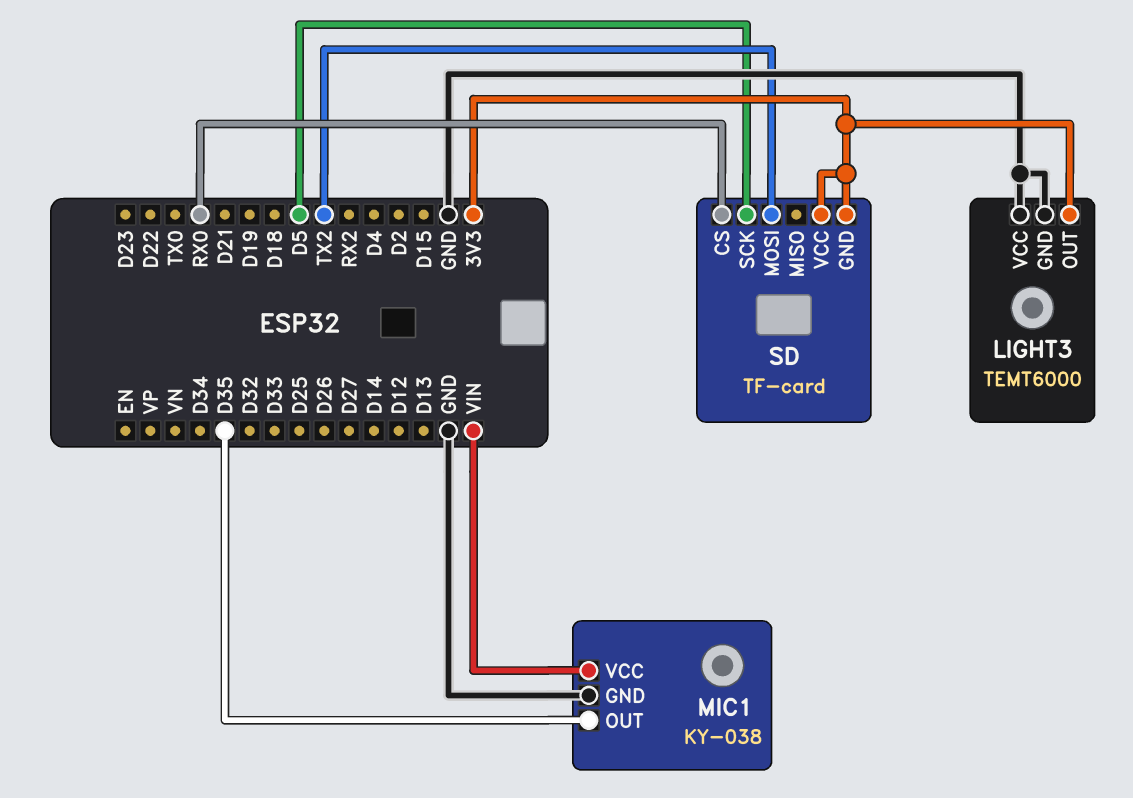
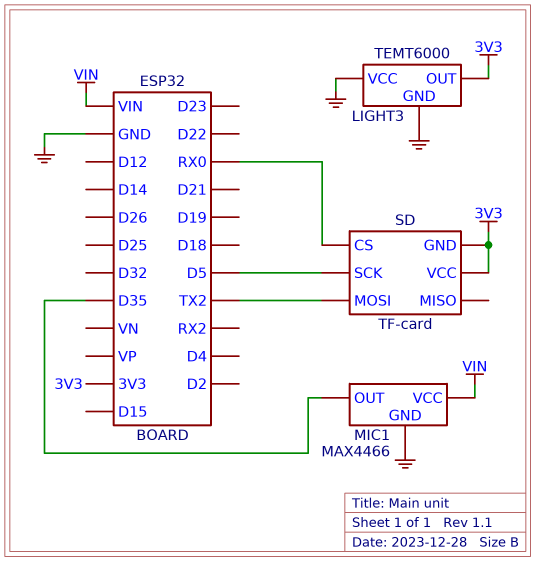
MIC1: KY-038 -> MAX4466

